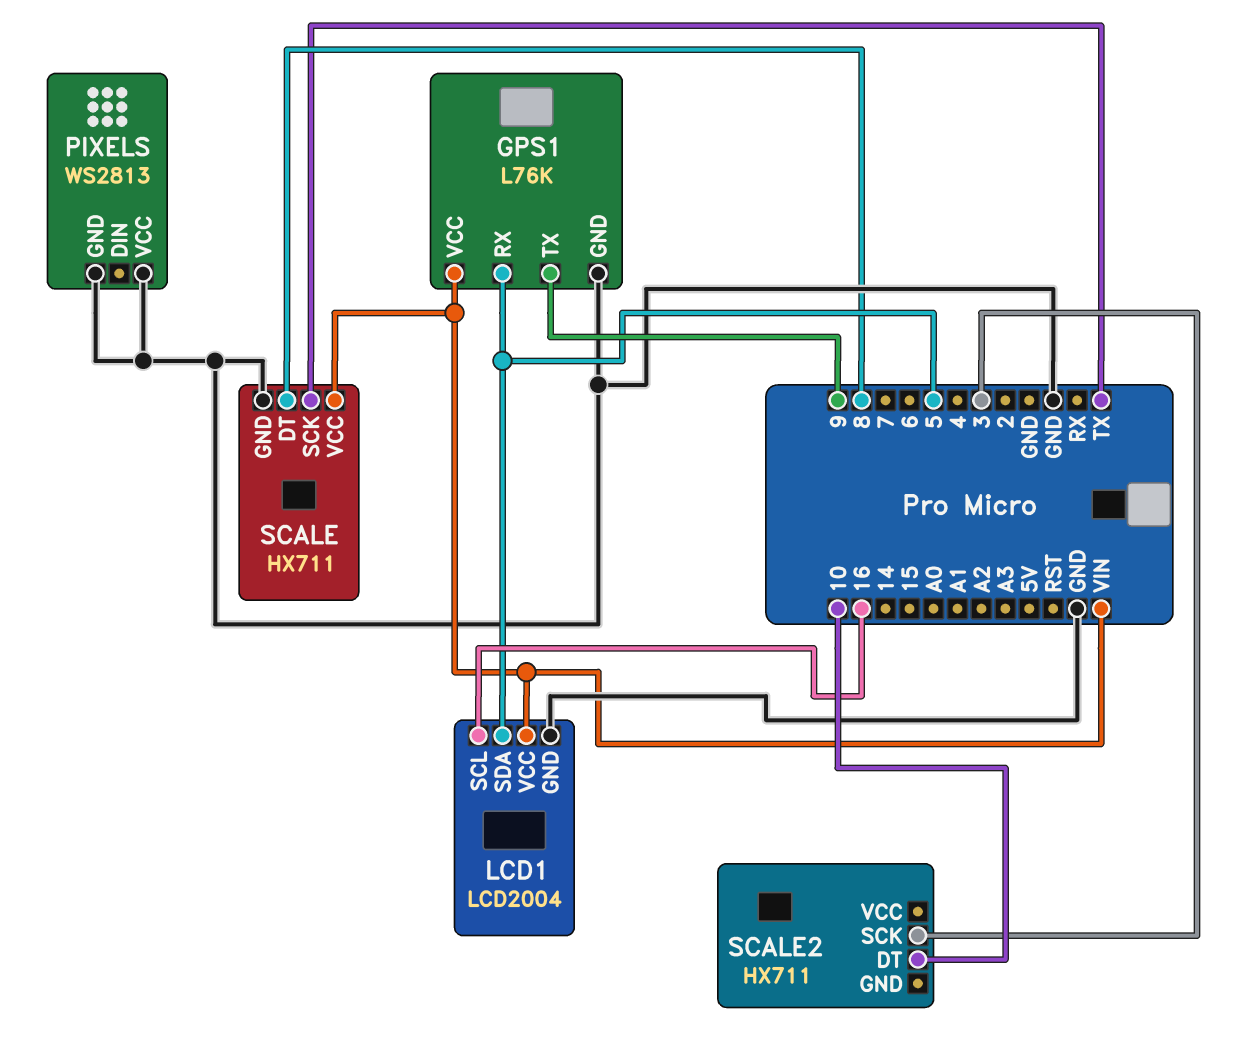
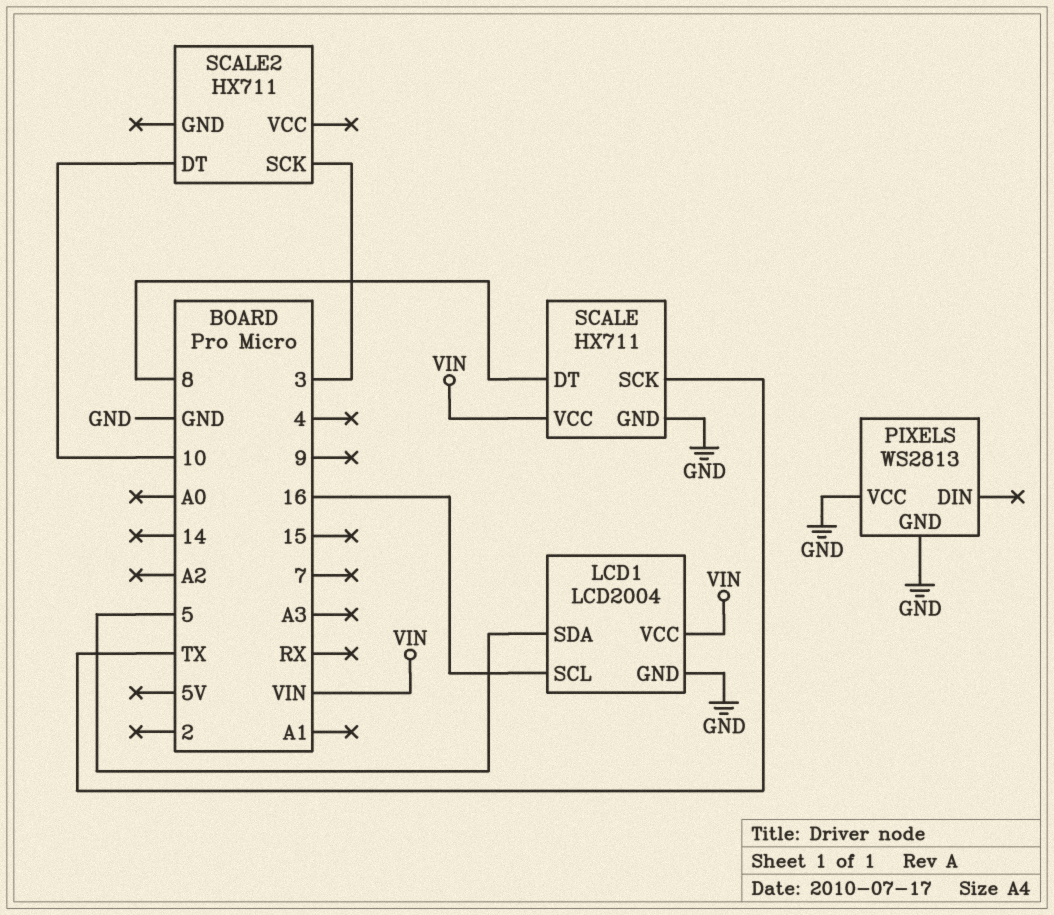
GPS1: L76K -> none
GPS1 pin GND: GND -> none
GPS1 pin RX: 5 -> none
GPS1 pin TX: 9 -> none
GPS1 pin VCC: VIN -> none

